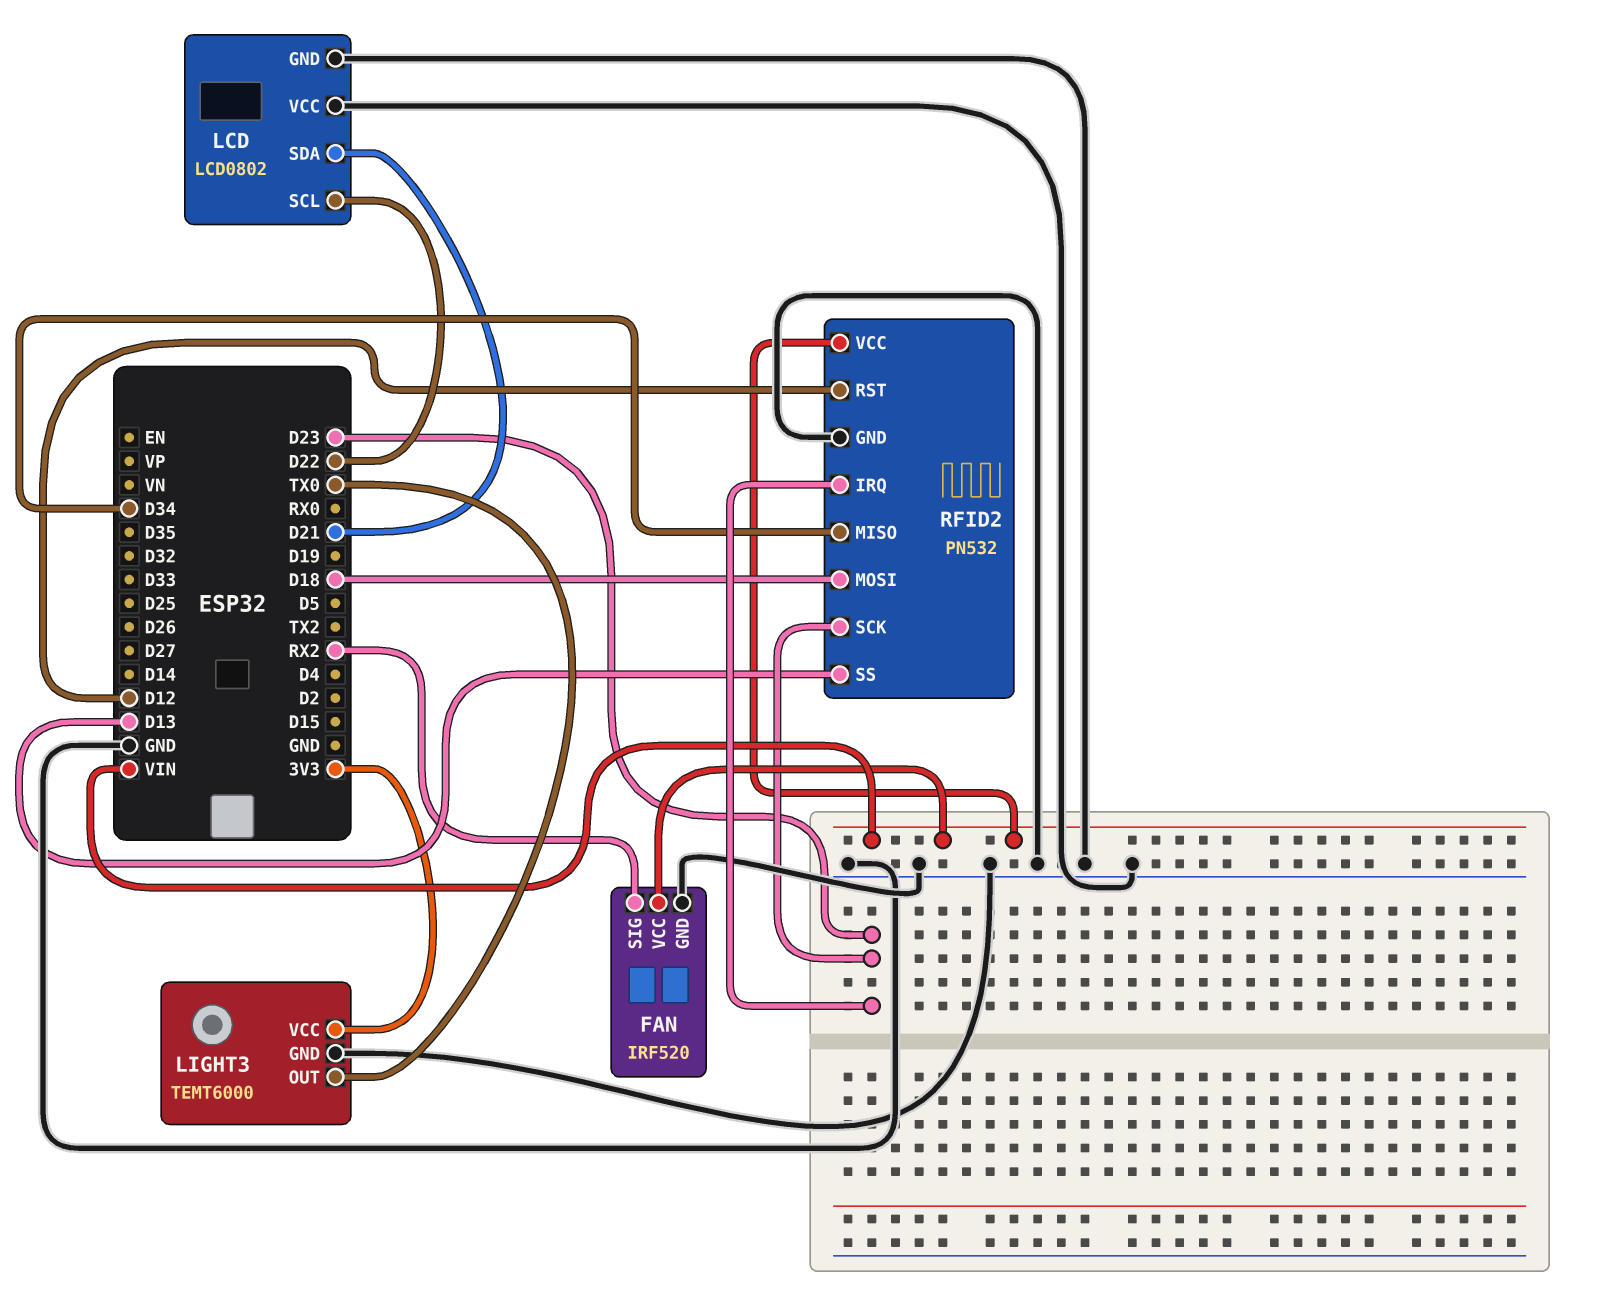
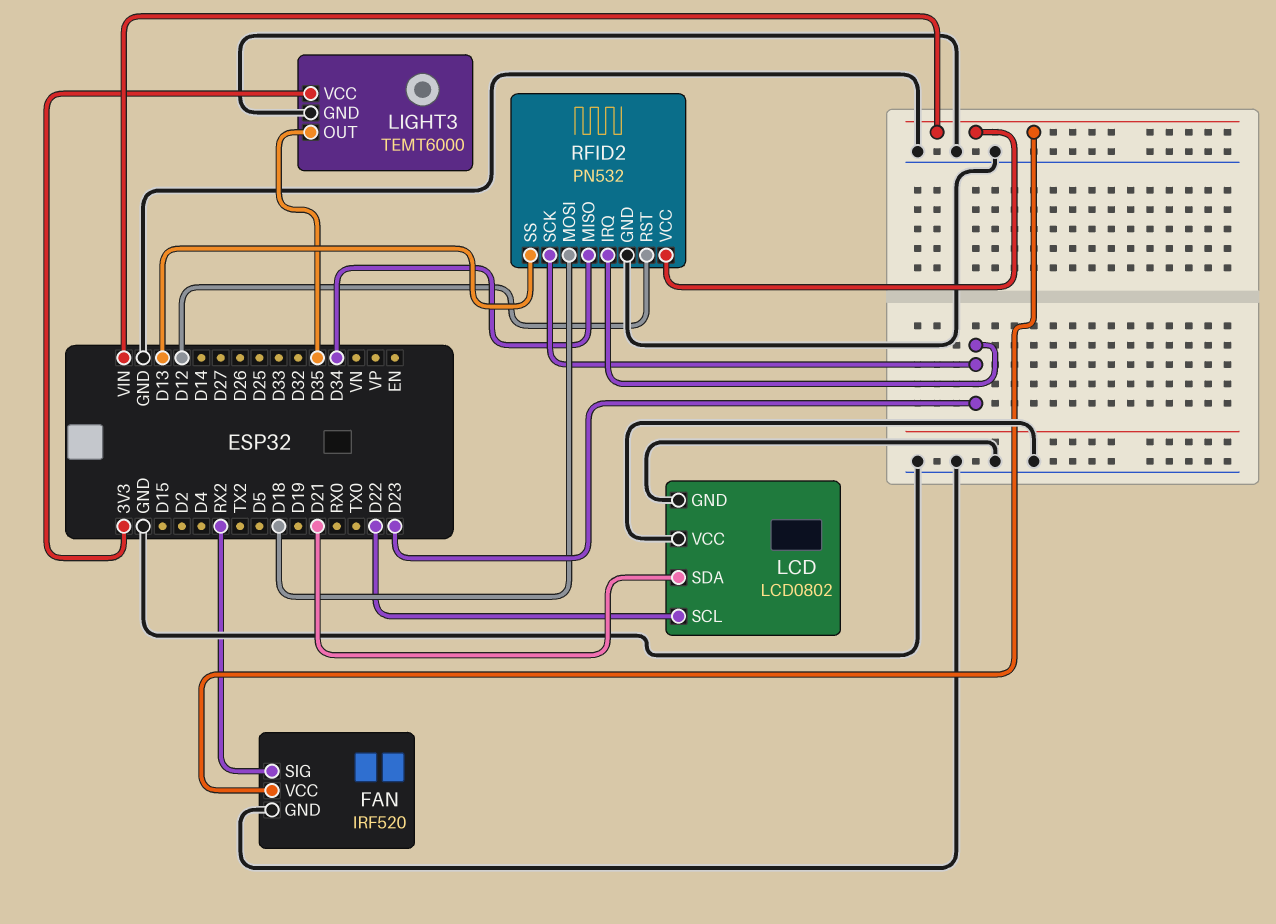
LIGHT3 pin OUT: TX0 -> D35

